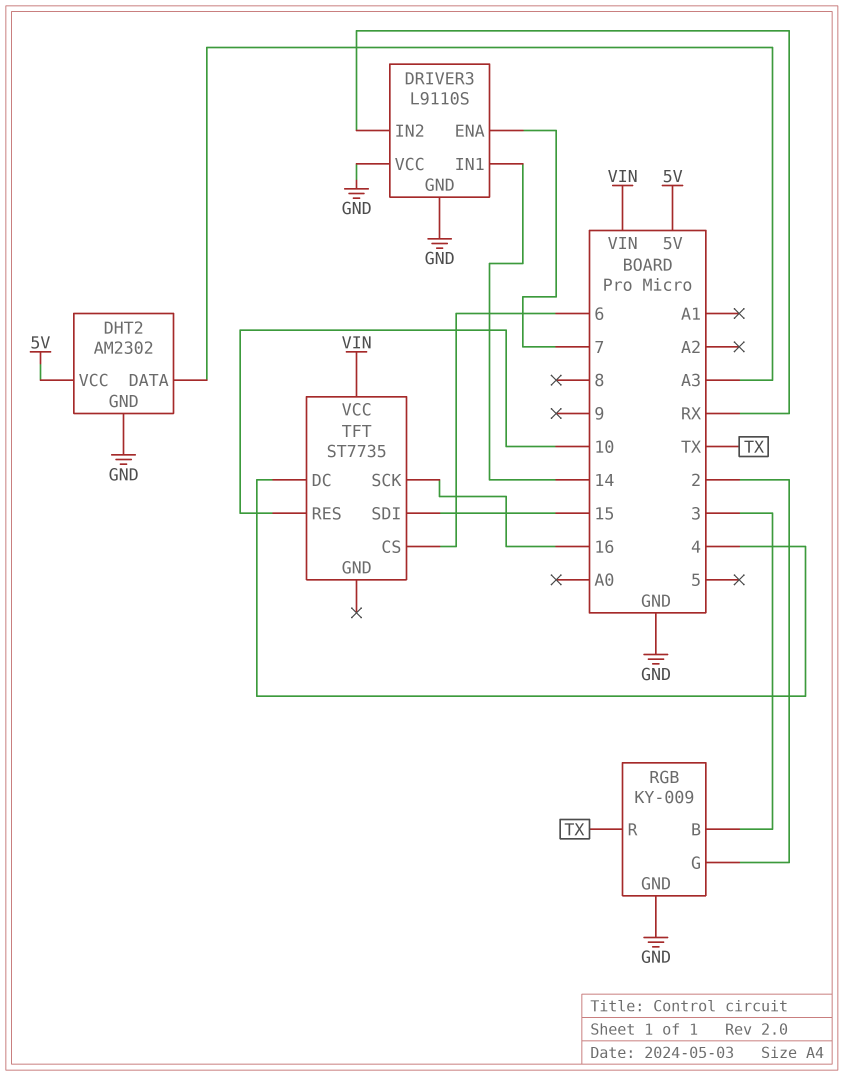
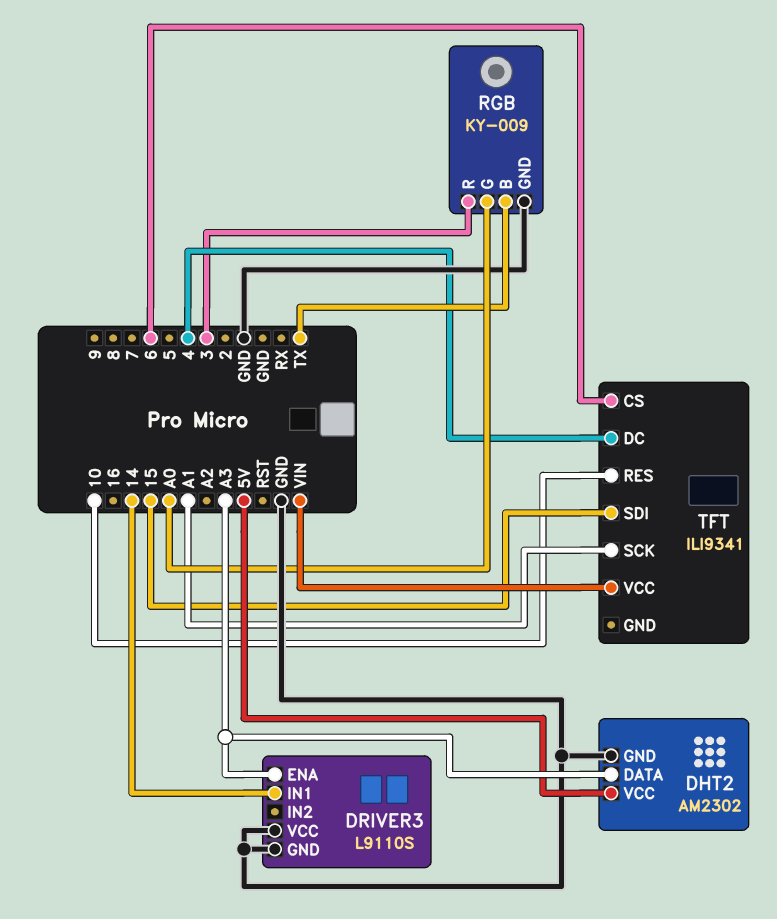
DRIVER3 pin ENA: 7 -> A3
DRIVER3 pin IN2: RX -> none
RGB pin B: 3 -> TX
RGB pin G: 2 -> A0
RGB pin R: TX -> 3
TFT: ST7735 -> ILI9341
TFT pin SCK: 16 -> A1

